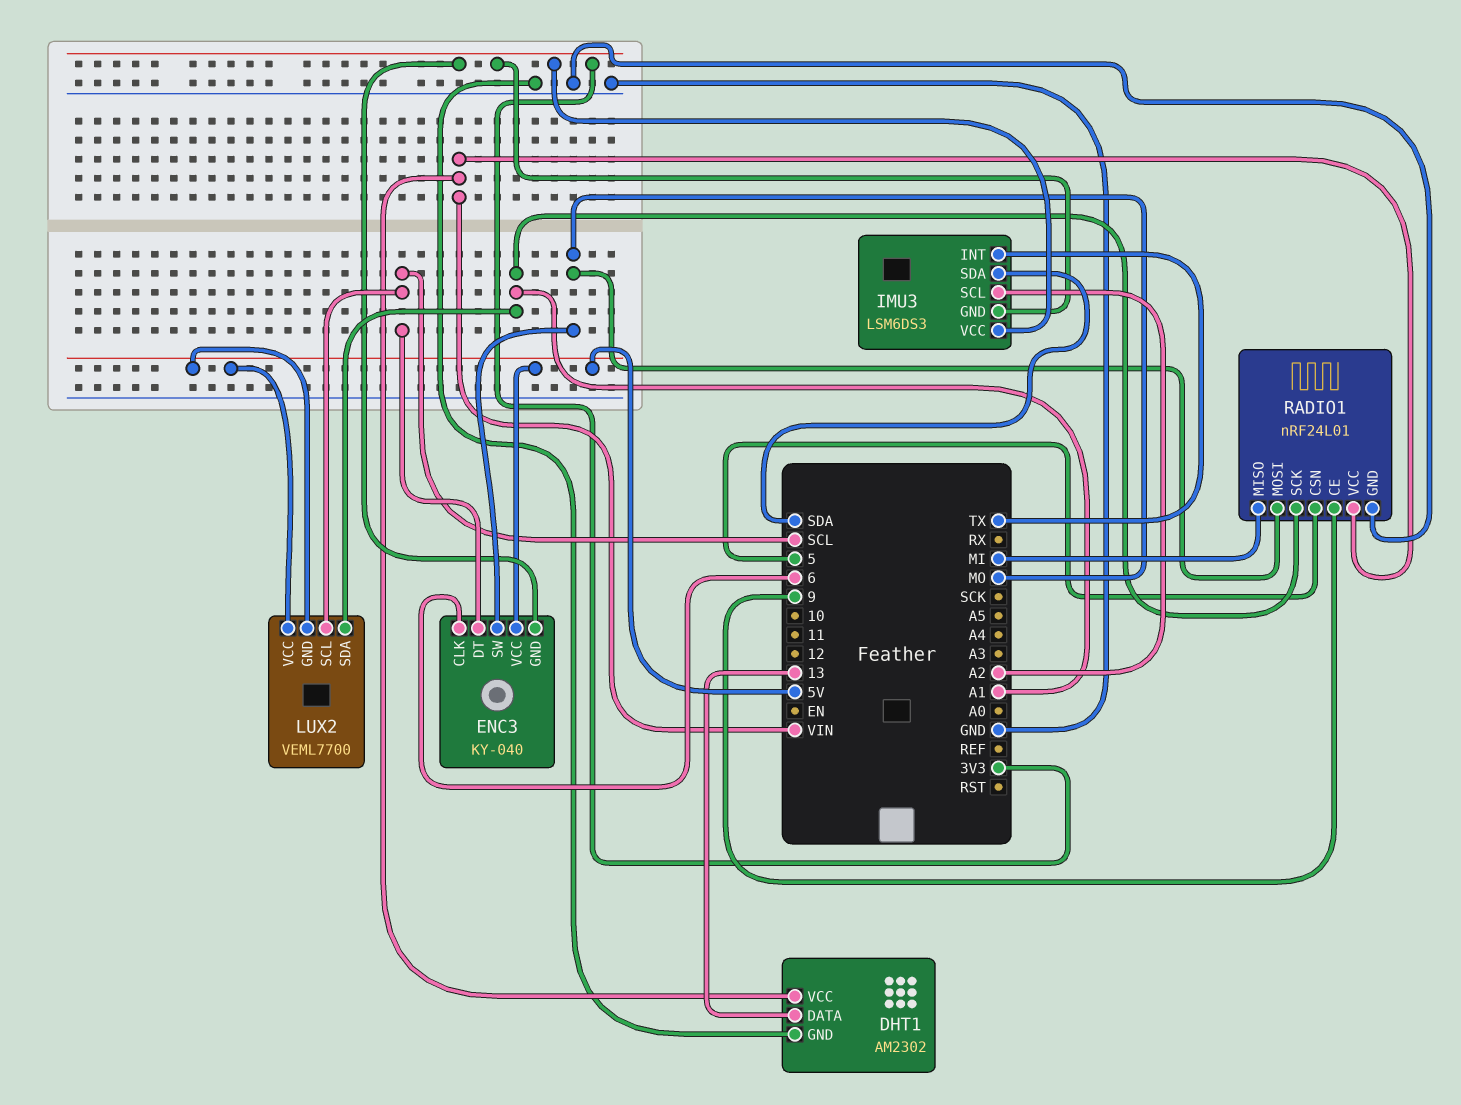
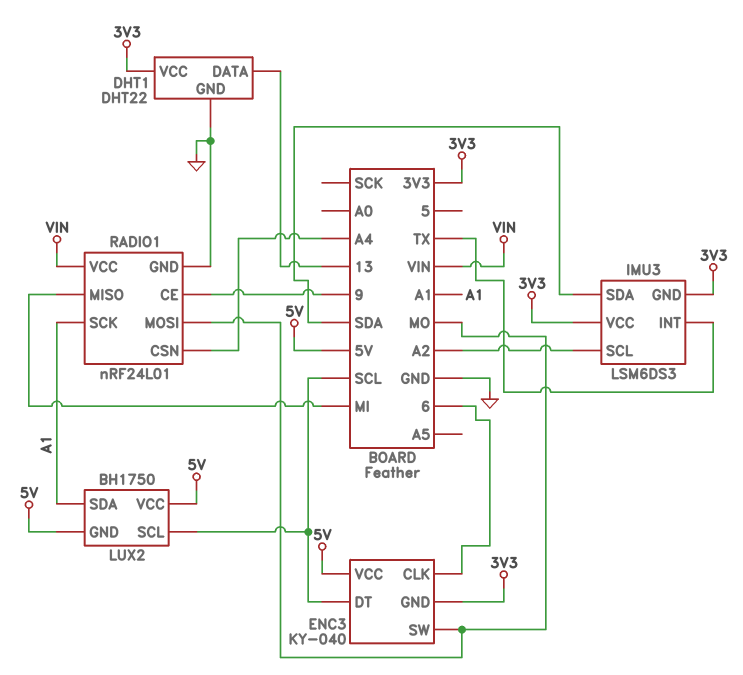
DHT1: AM2302 -> DHT22
DHT1 pin VCC: VIN -> 3V3
LUX2: VEML7700 -> BH1750
RADIO1 pin CSN: 5 -> A4

